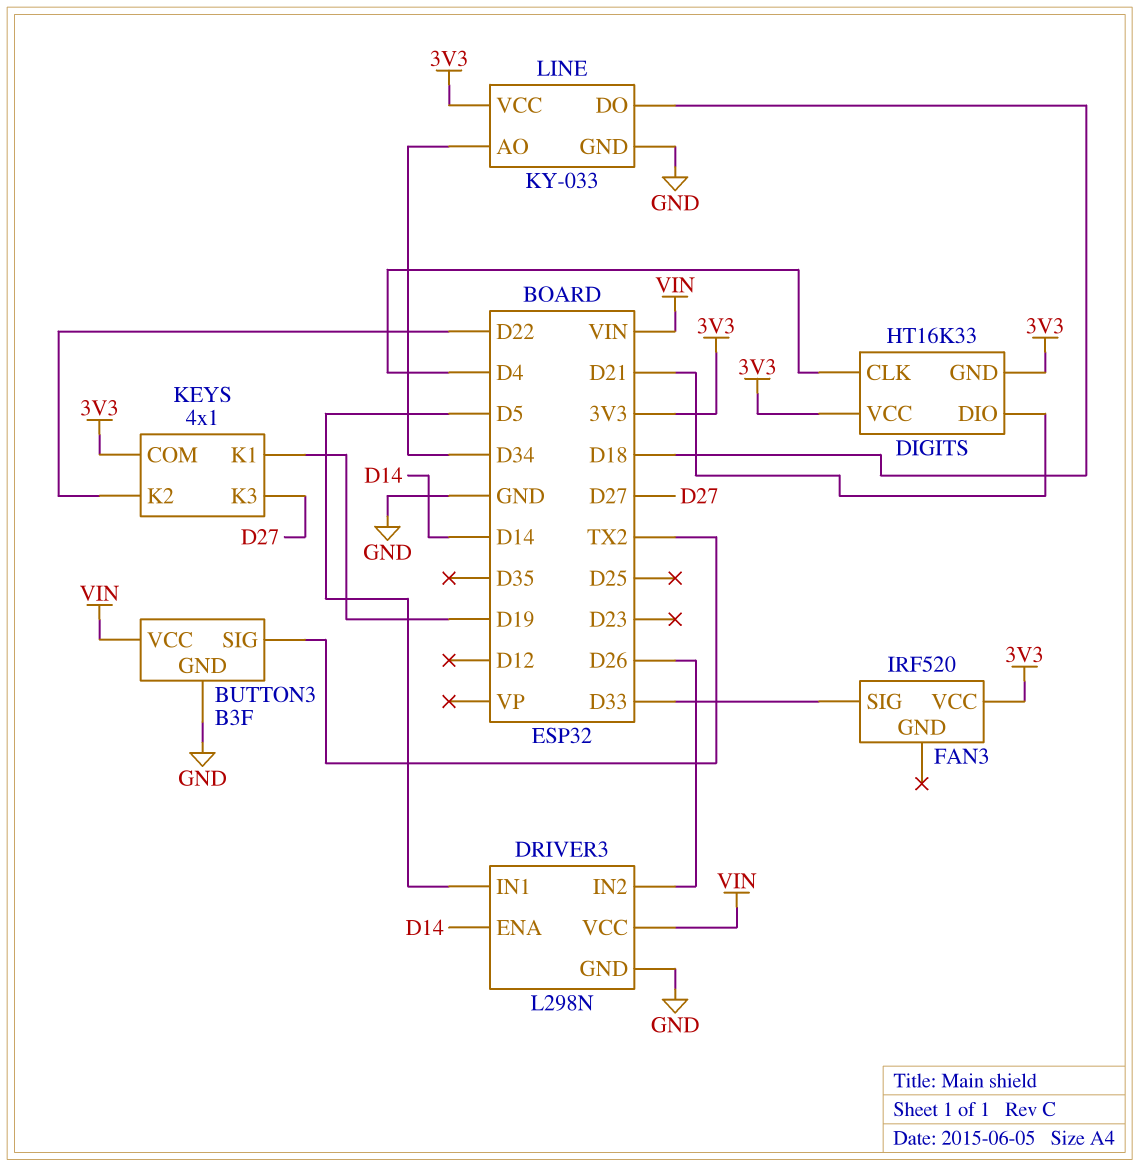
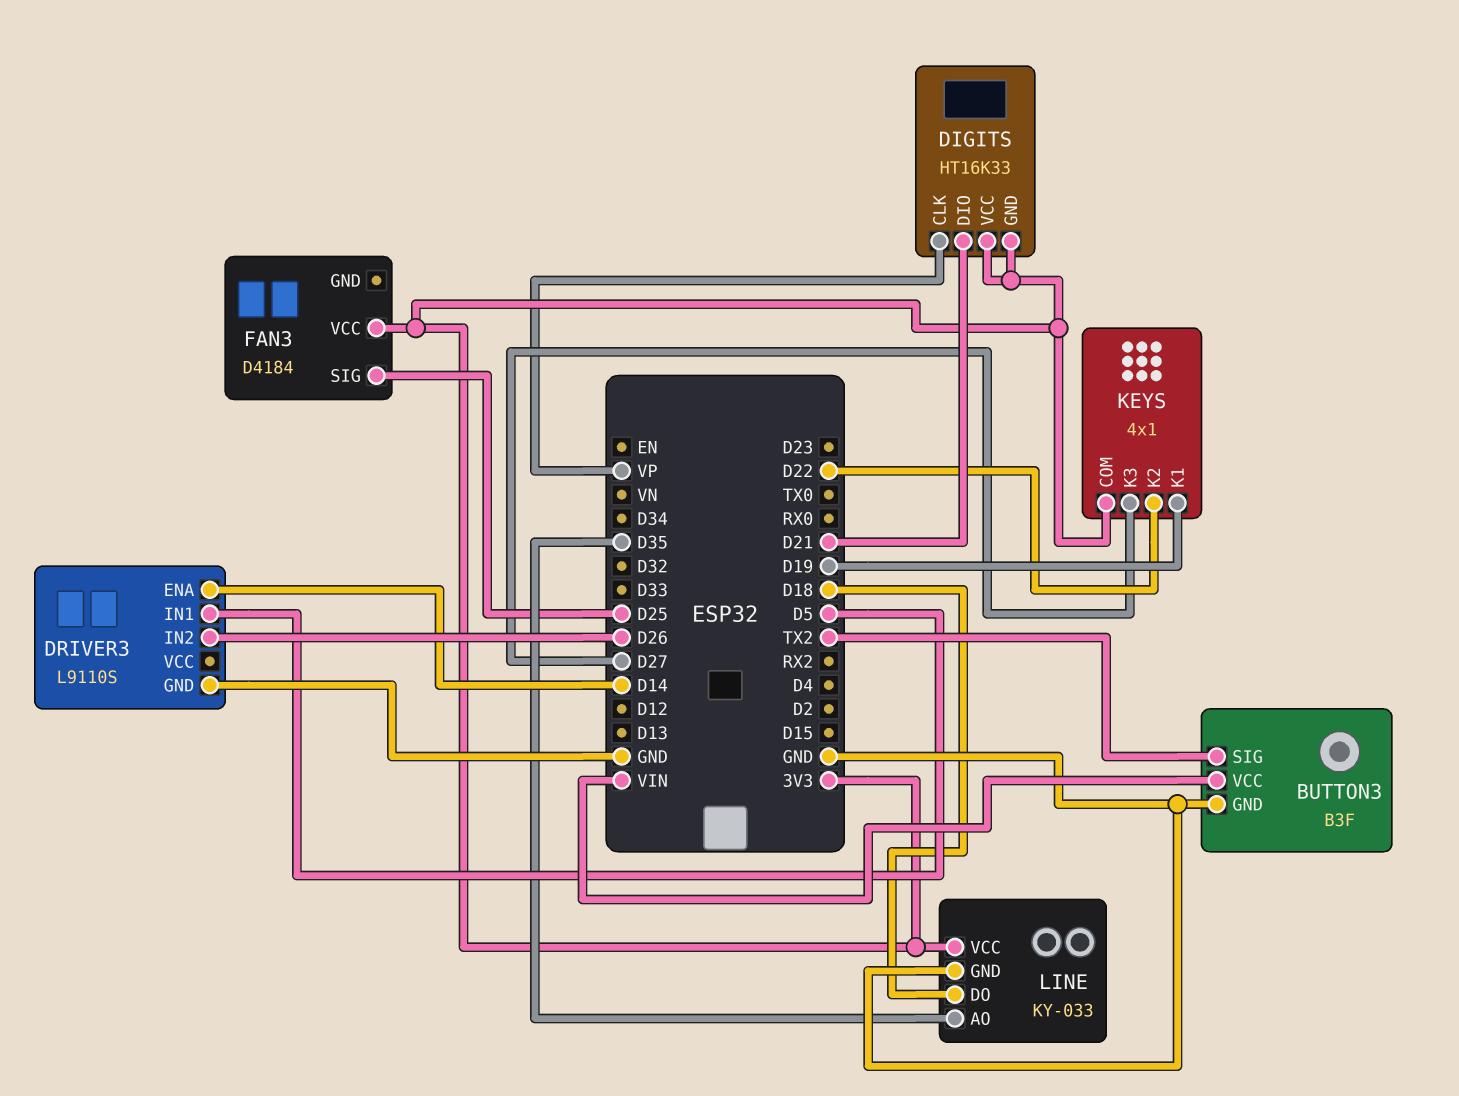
DIGITS pin CLK: D4 -> VP
DRIVER3: L298N -> L9110S
DRIVER3 pin VCC: VIN -> none
FAN3: IRF520 -> D4184
FAN3 pin SIG: D33 -> D25
LINE pin AO: D34 -> D35

